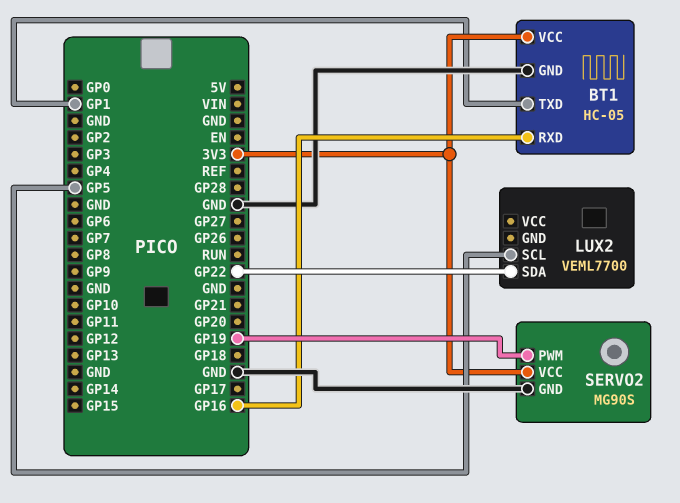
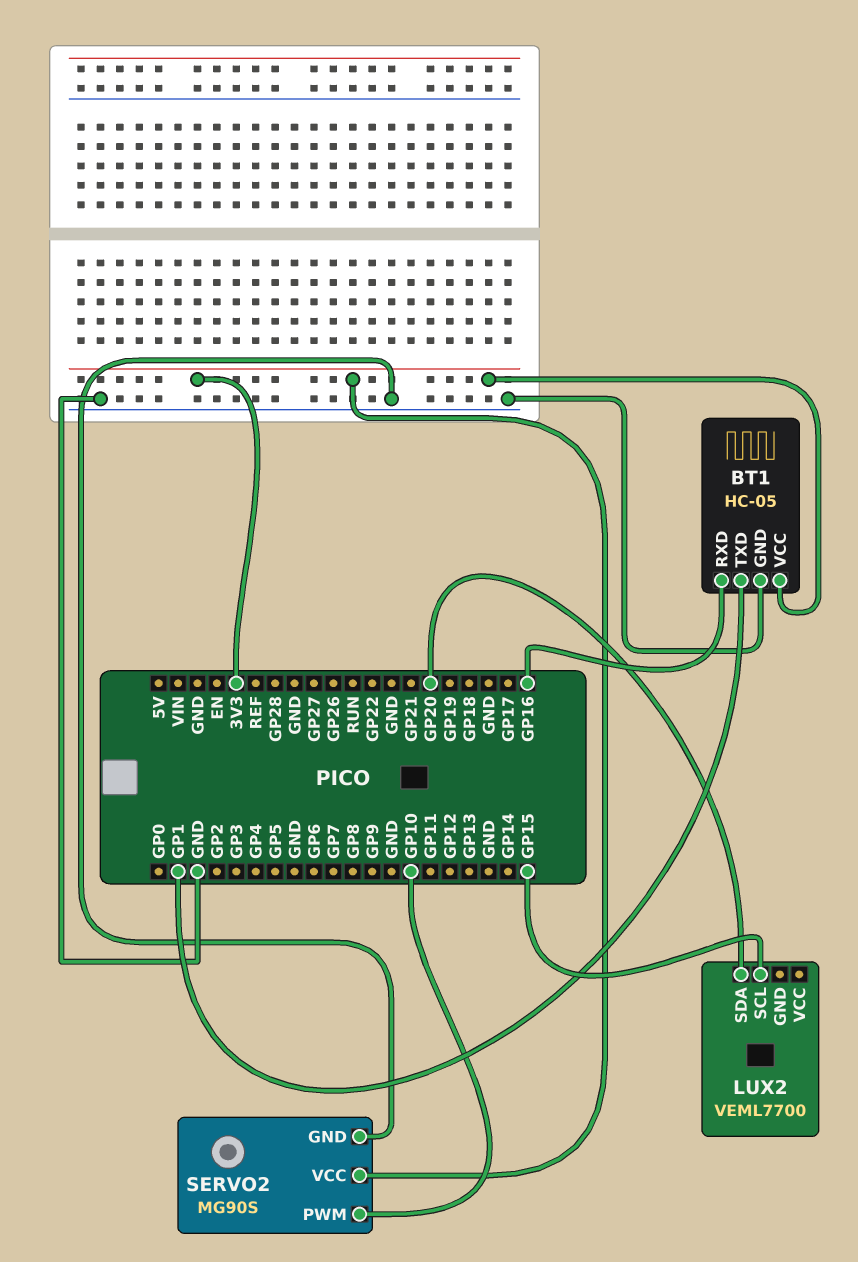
LUX2 pin SCL: GP5 -> GP15
LUX2 pin SDA: GP22 -> GP20
SERVO2 pin PWM: GP19 -> GP10

